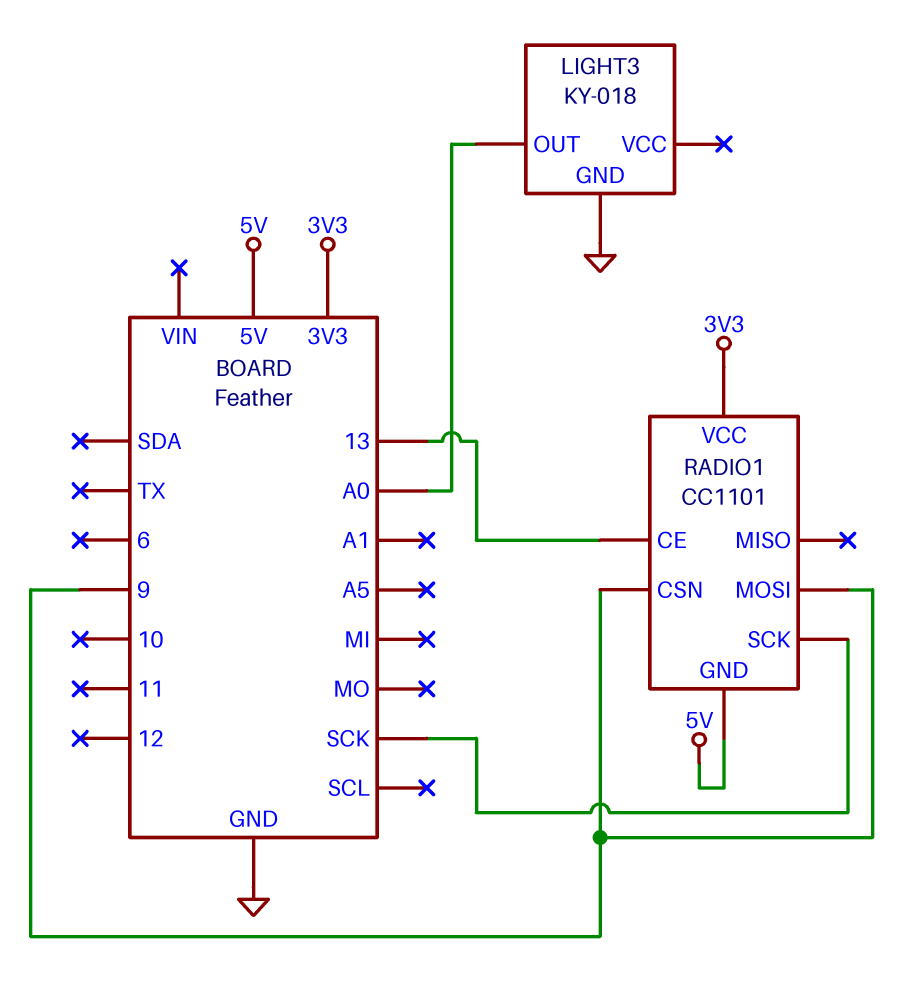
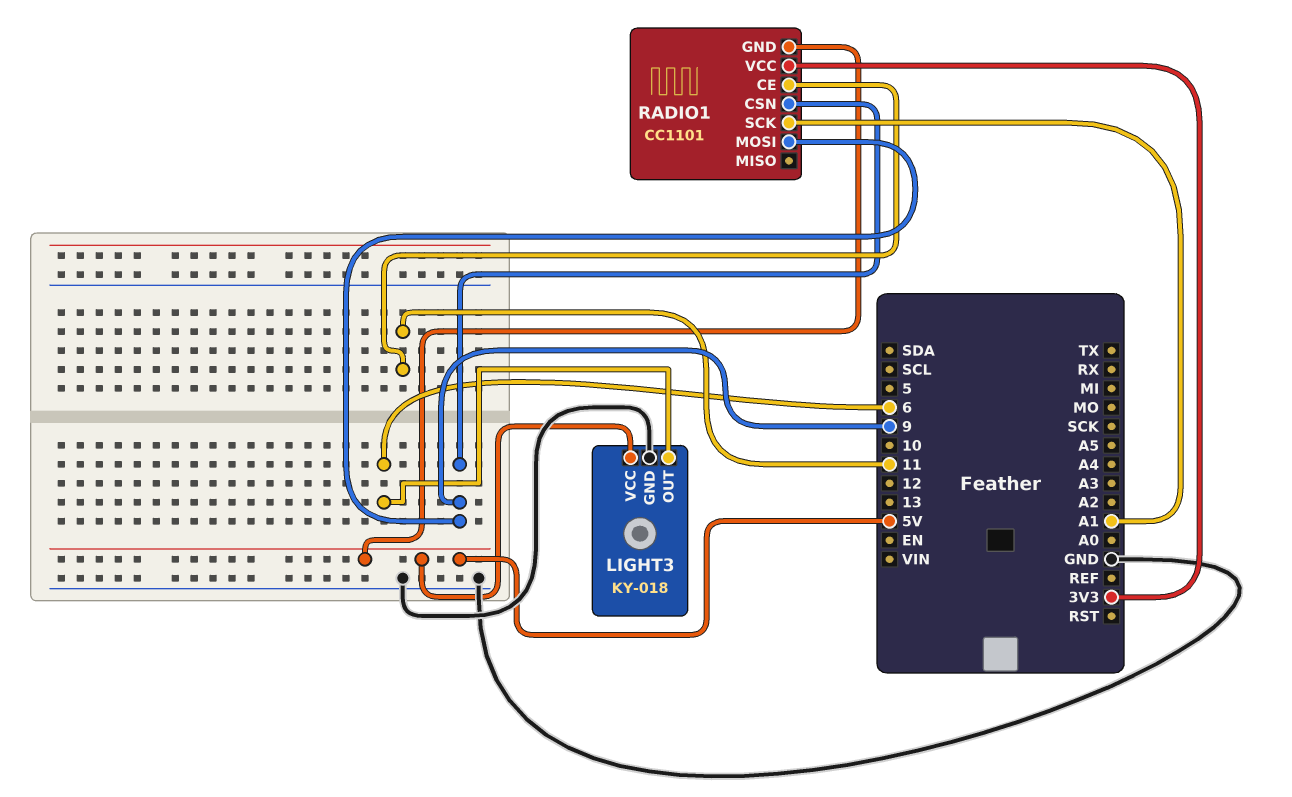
LIGHT3 pin OUT: A0 -> 6
LIGHT3 pin VCC: none -> 5V
RADIO1 pin CE: 13 -> 11
RADIO1 pin SCK: SCK -> A1

